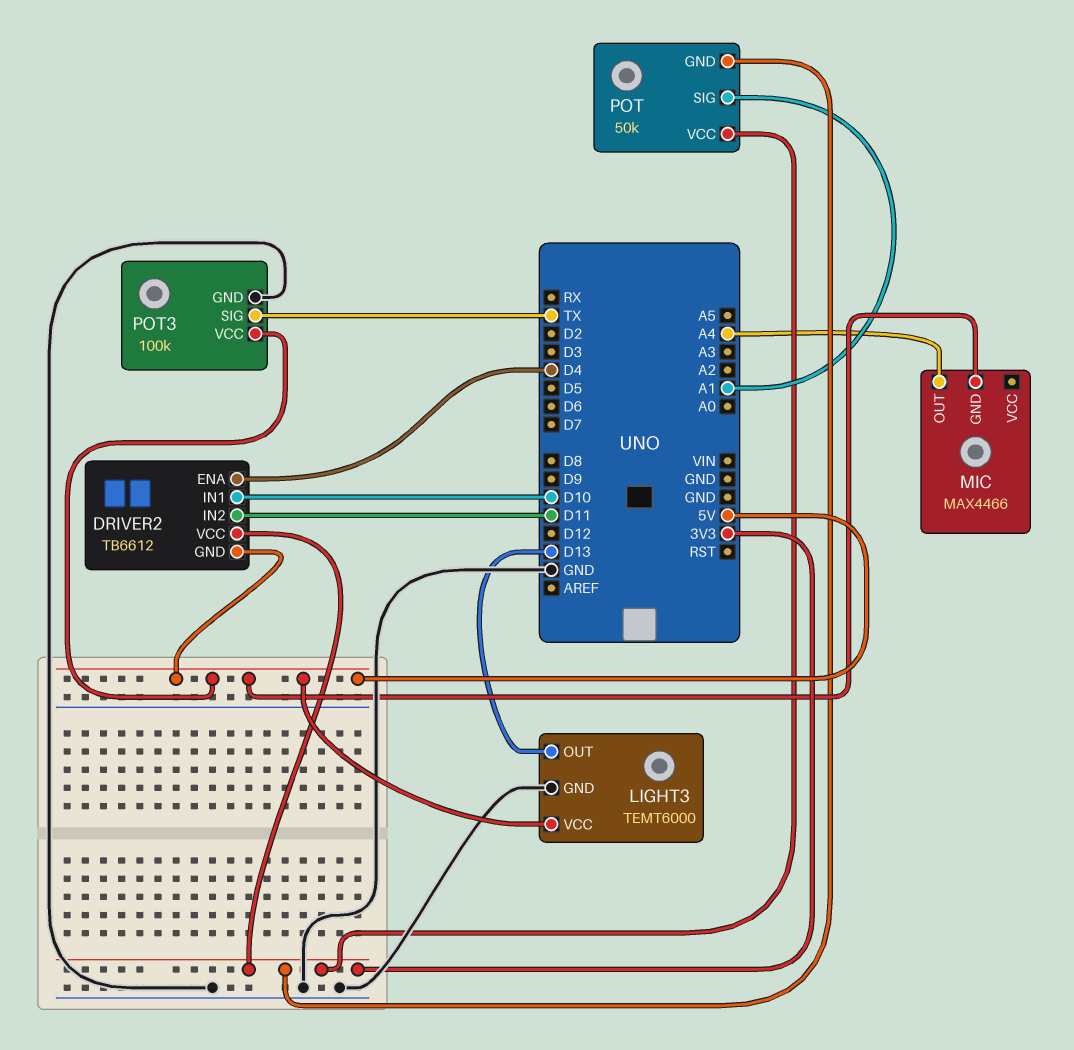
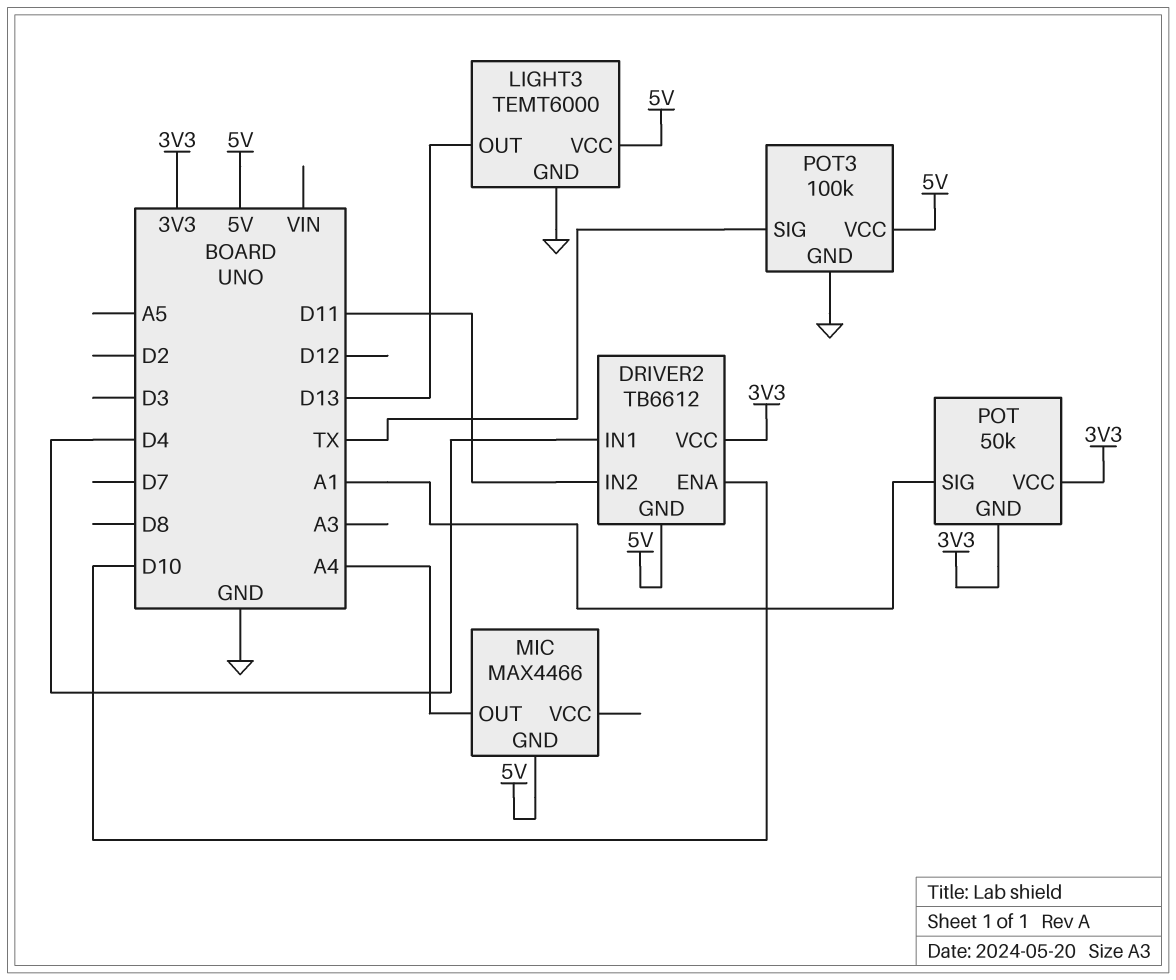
DRIVER2 pin ENA: D4 -> D10
DRIVER2 pin IN1: D10 -> D4

